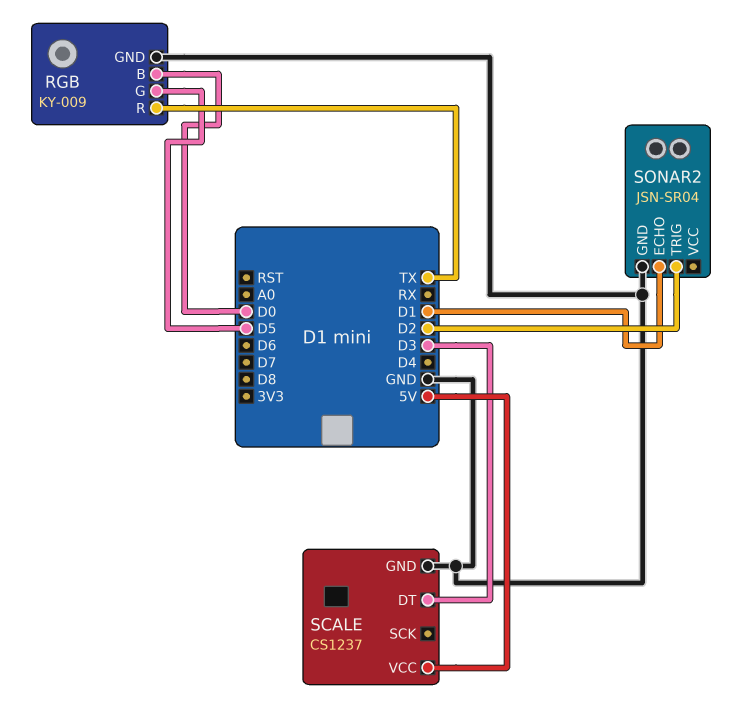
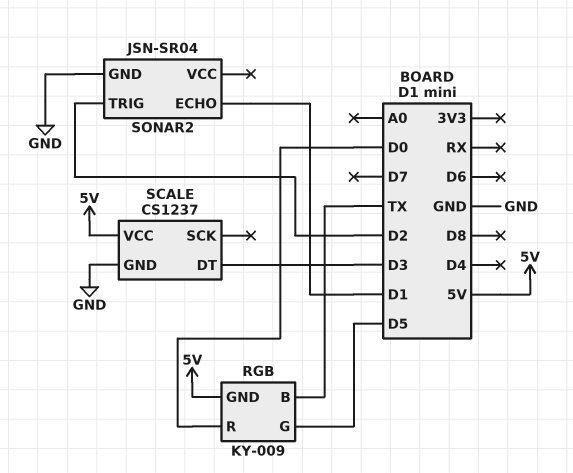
RGB pin B: D0 -> TX
RGB pin GND: GND -> 5V
RGB pin R: TX -> D0

